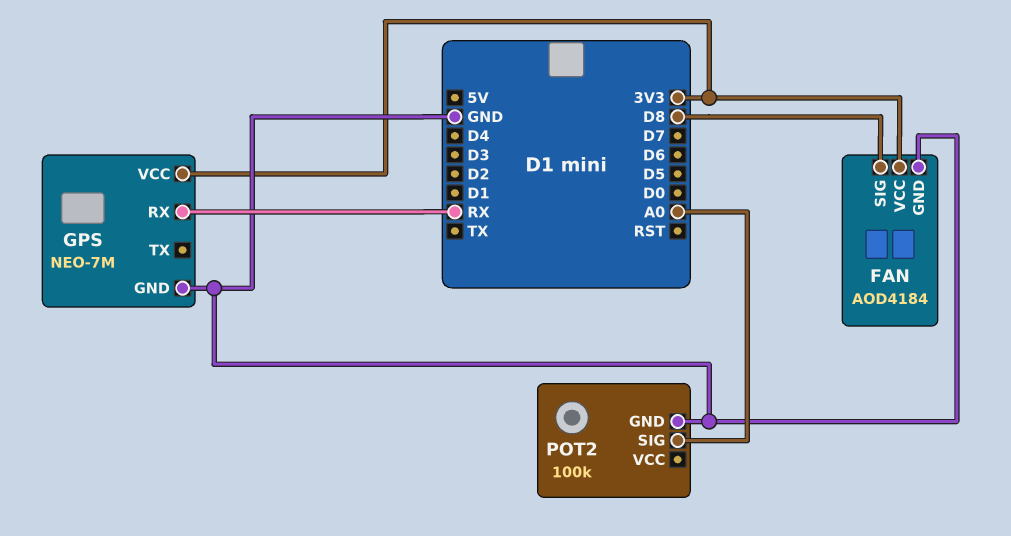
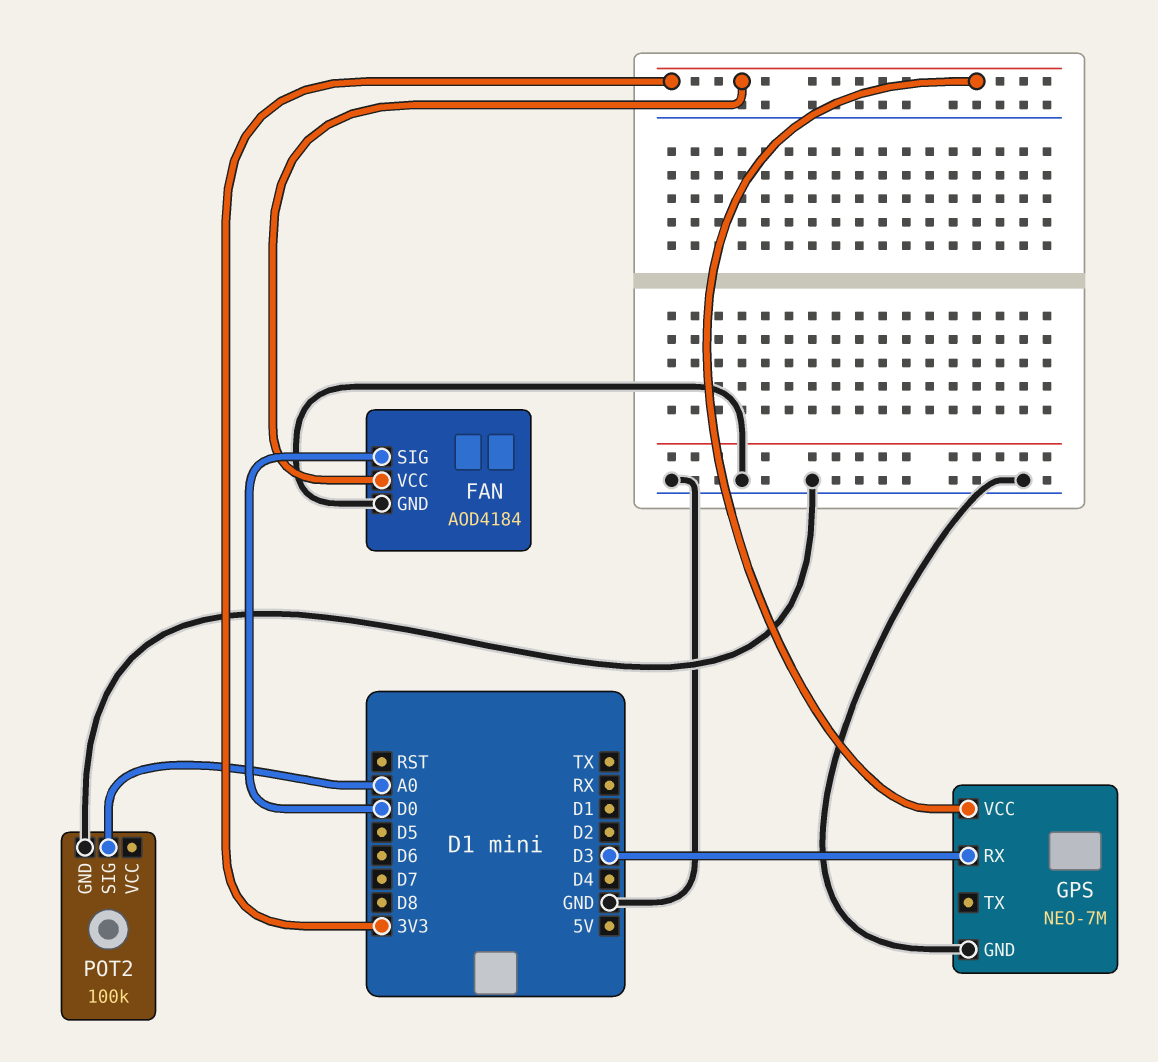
FAN pin SIG: D8 -> D0
GPS pin RX: RX -> D3

